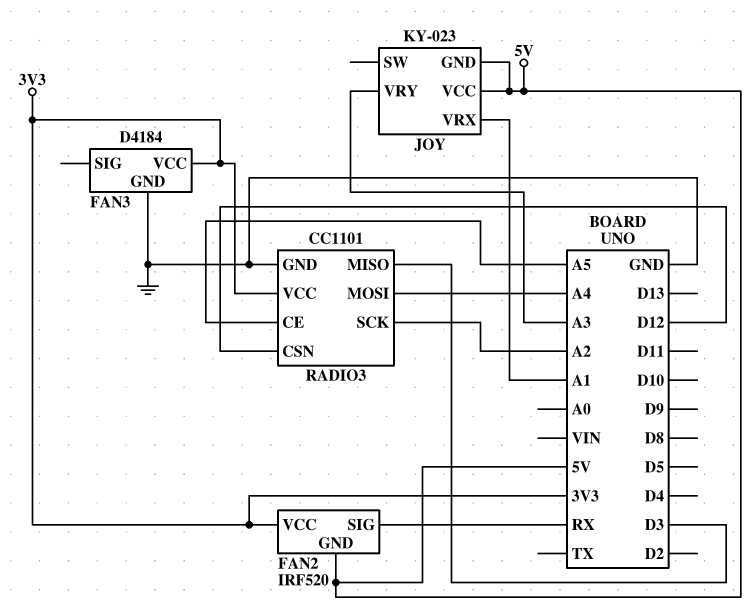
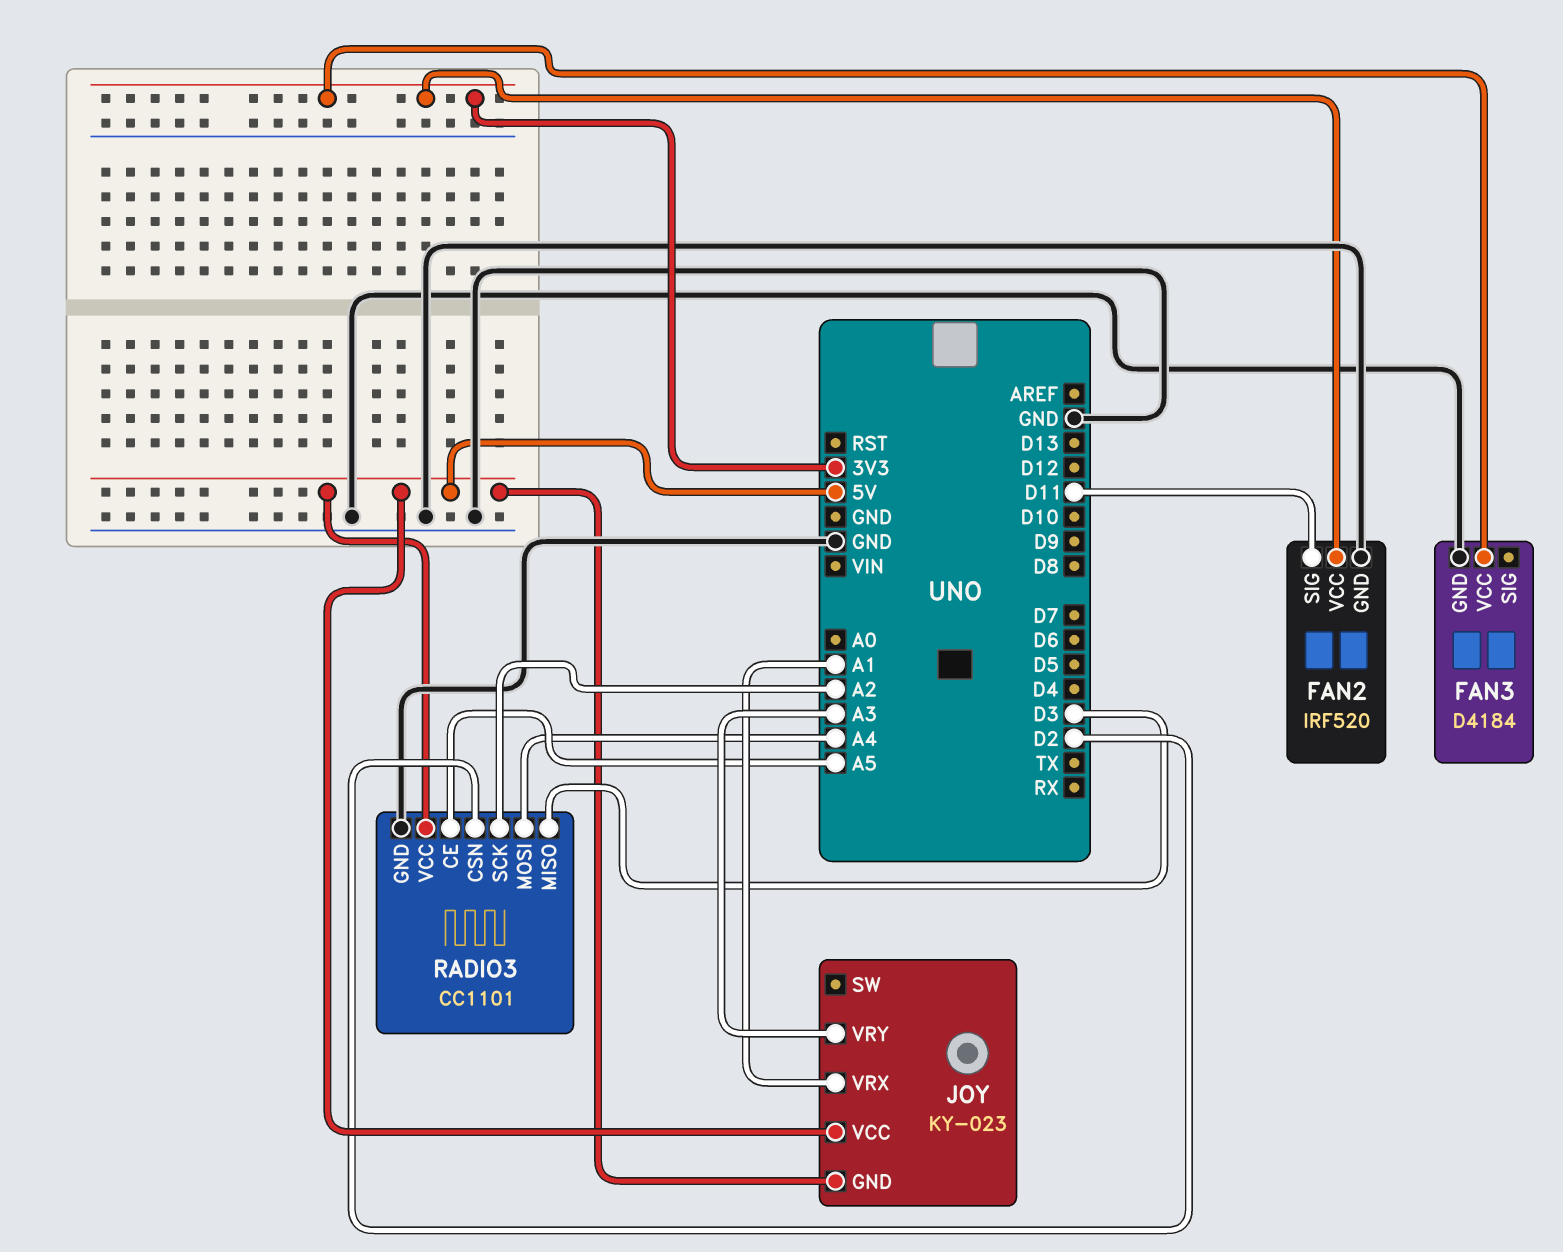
FAN2 pin GND: 5V -> GND
FAN2 pin SIG: RX -> D11
RADIO3 pin CSN: D12 -> D2
RADIO3 pin VCC: 3V3 -> 5V

